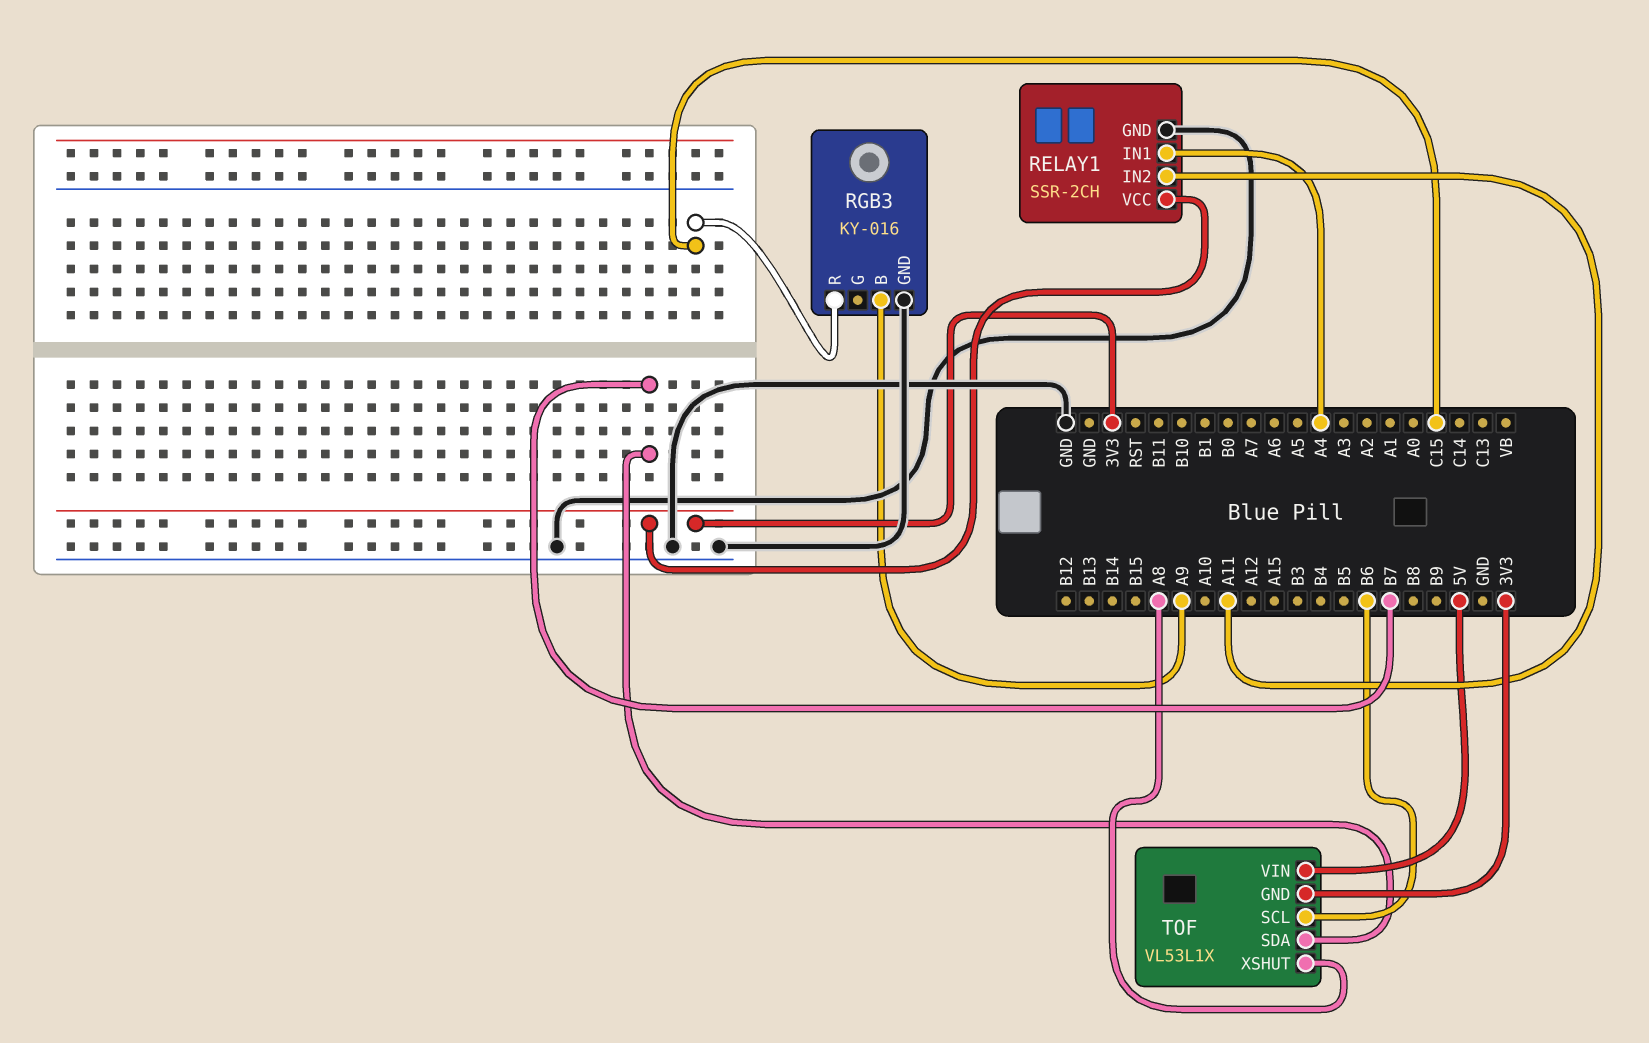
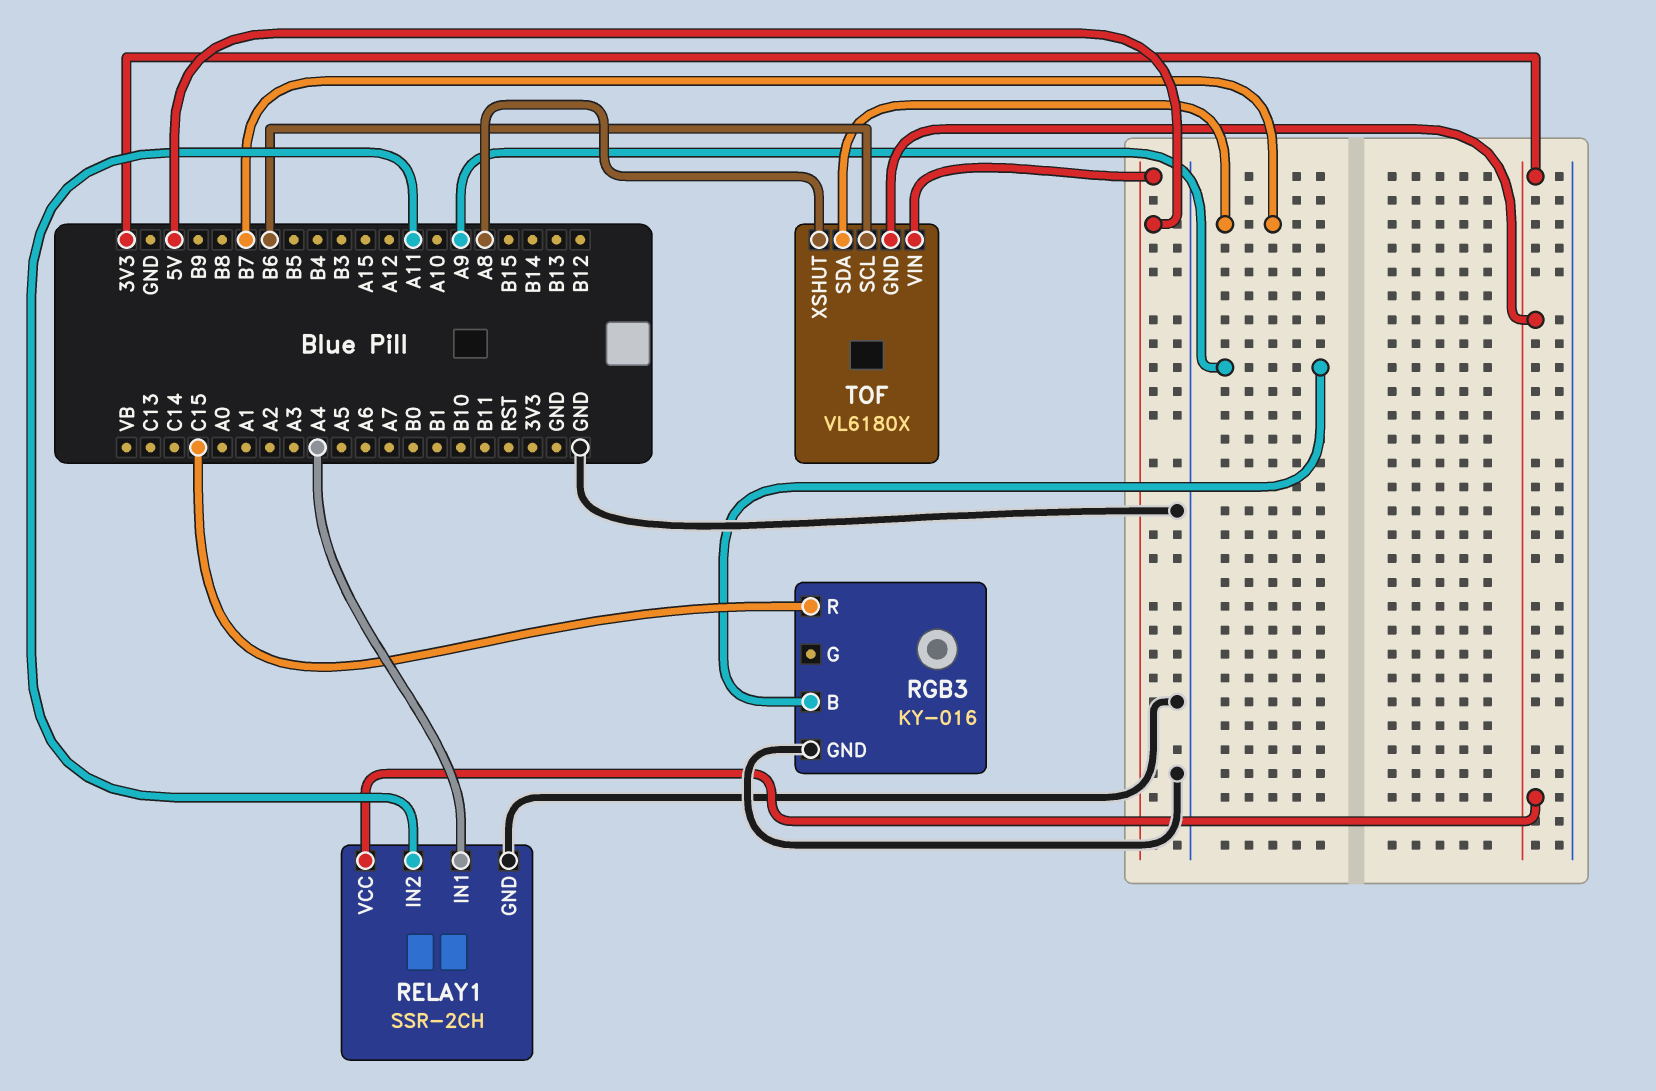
TOF: VL53L1X -> VL6180X

